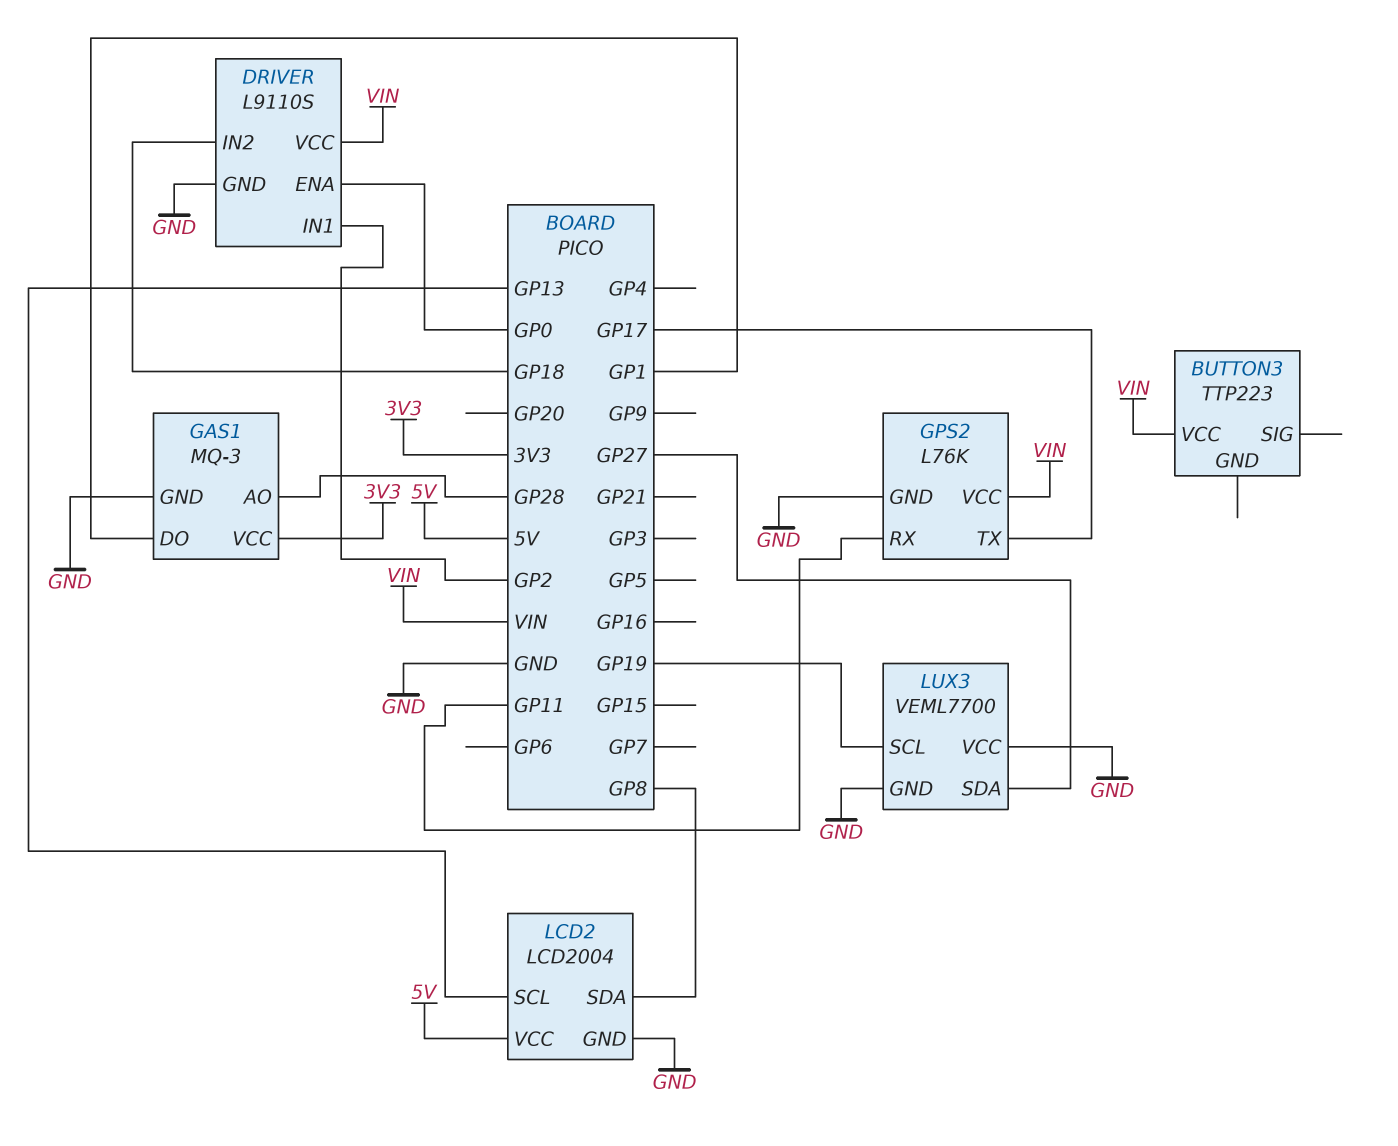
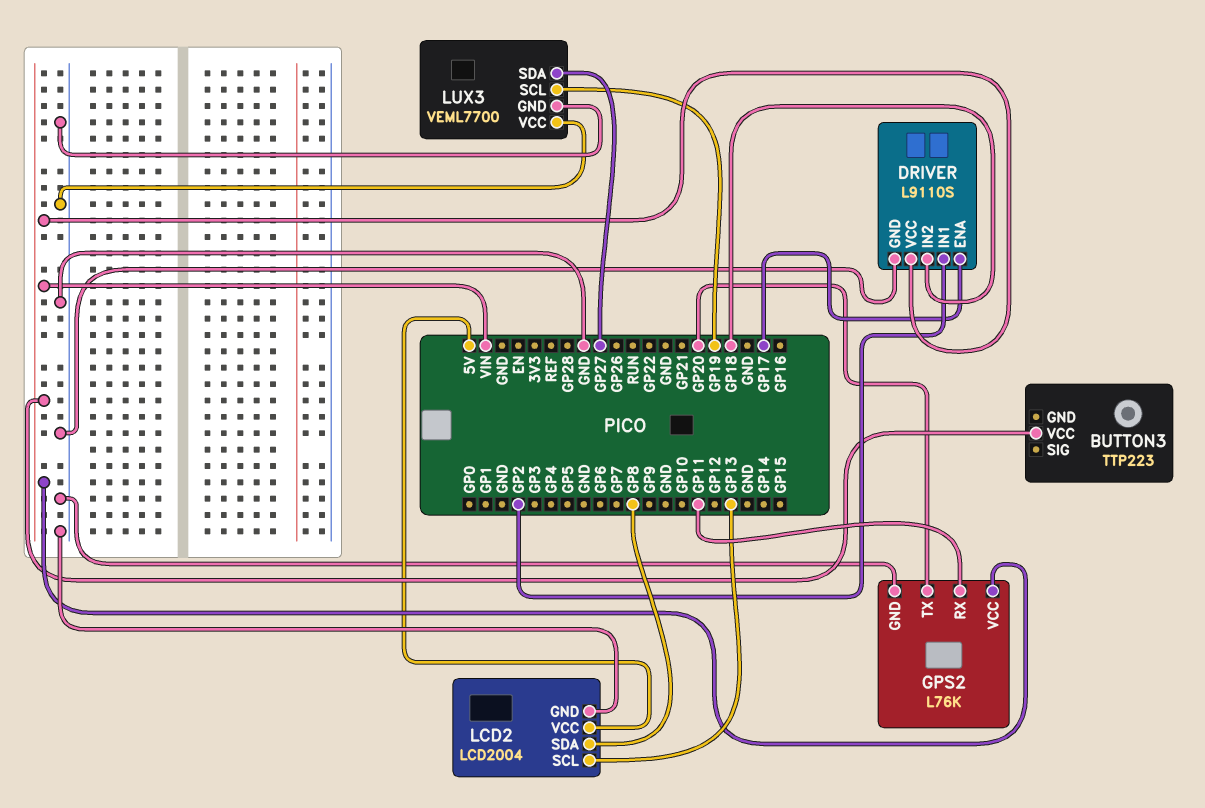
DRIVER pin ENA: GP0 -> GP17
GAS1: MQ-3 -> none
GAS1 pin AO: GP28 -> none
GAS1 pin DO: GP1 -> none
GAS1 pin GND: GND -> none
GAS1 pin VCC: 3V3 -> none
GPS2 pin TX: GP17 -> GP20

